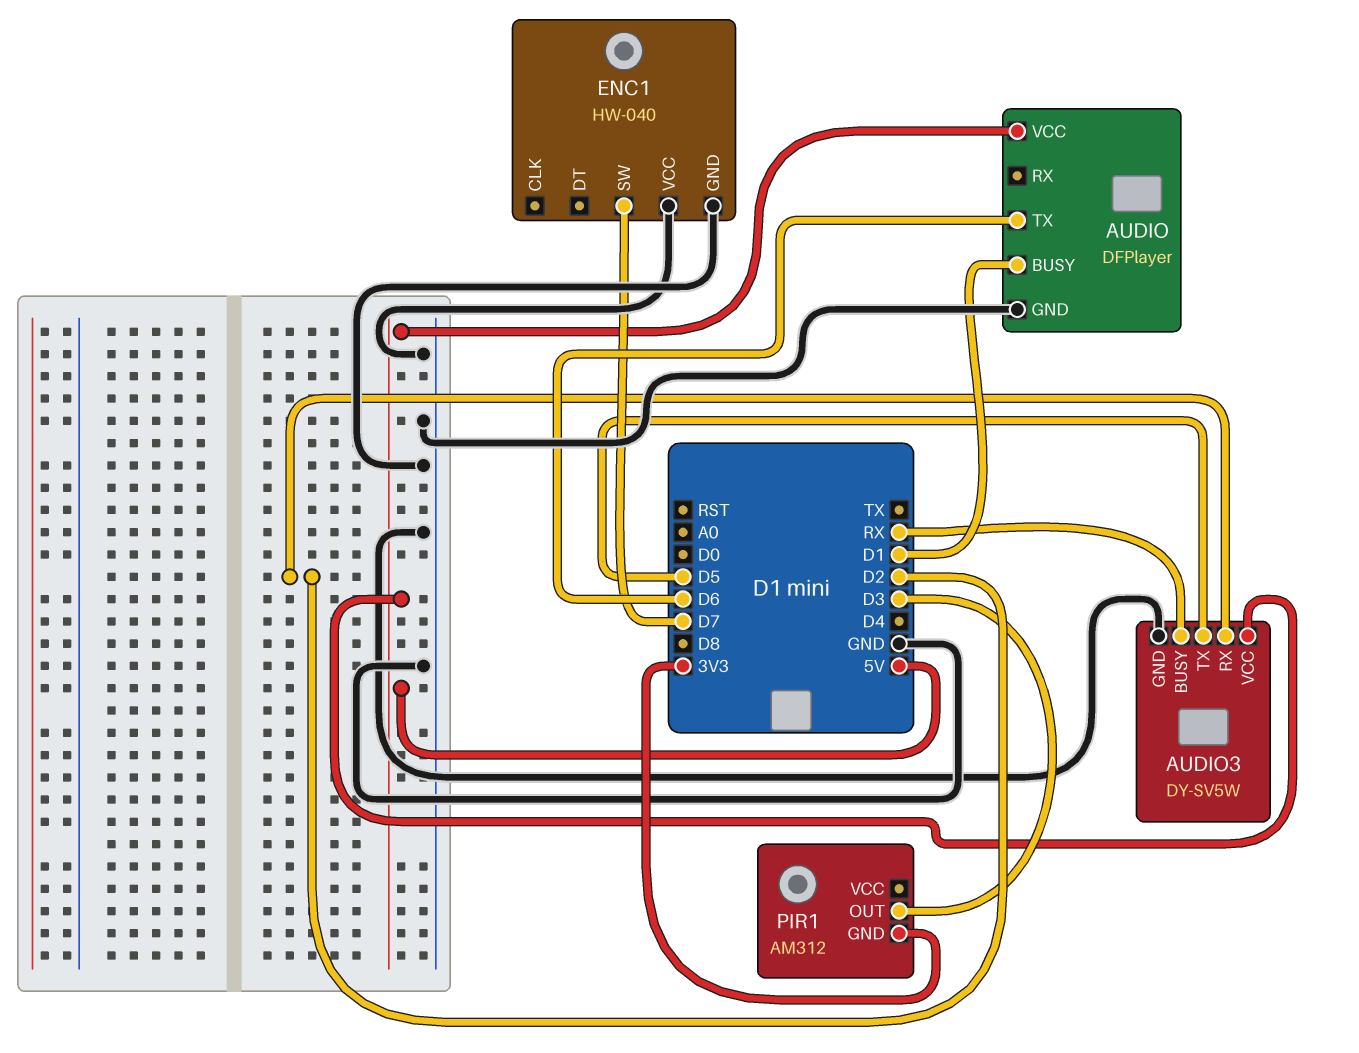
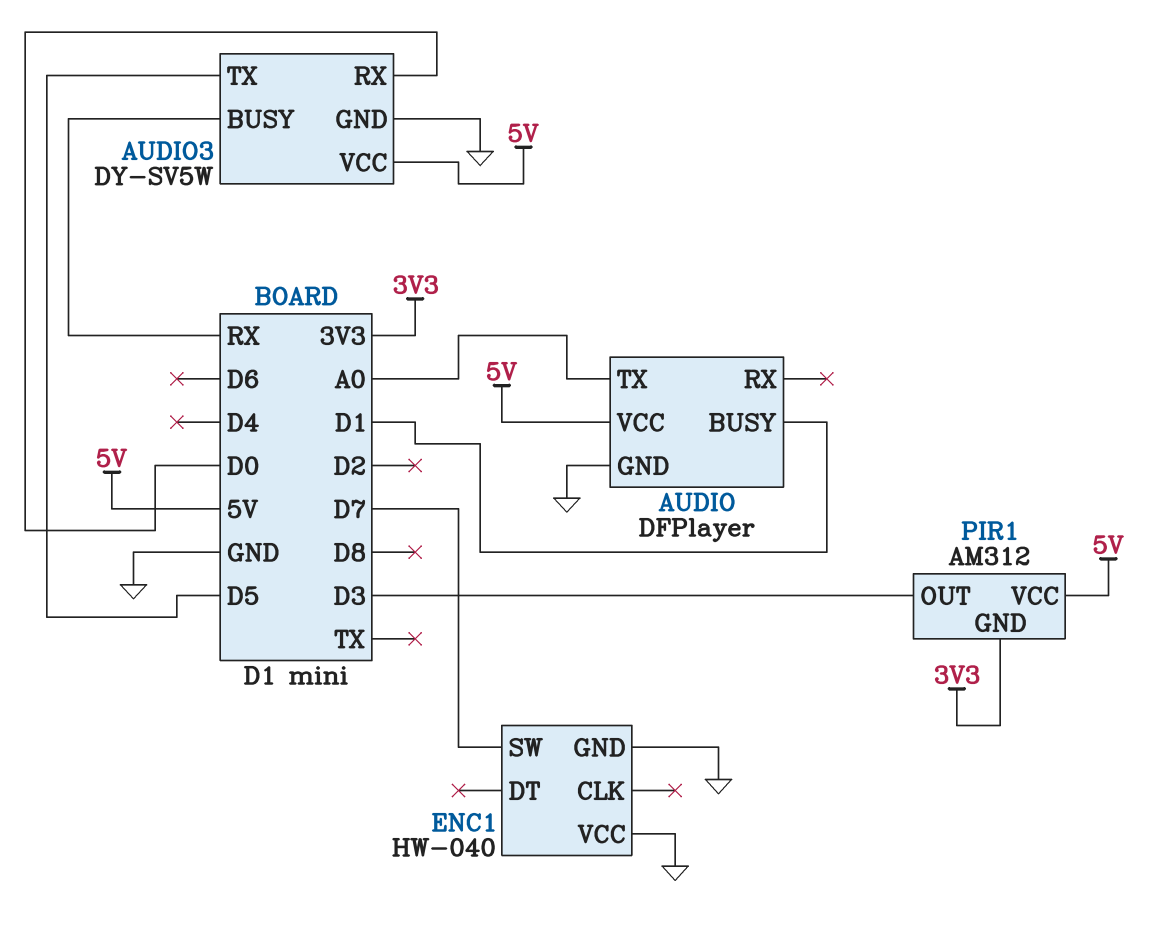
AUDIO pin TX: D6 -> A0
AUDIO3 pin RX: D2 -> D0
PIR1 pin VCC: none -> 5V

